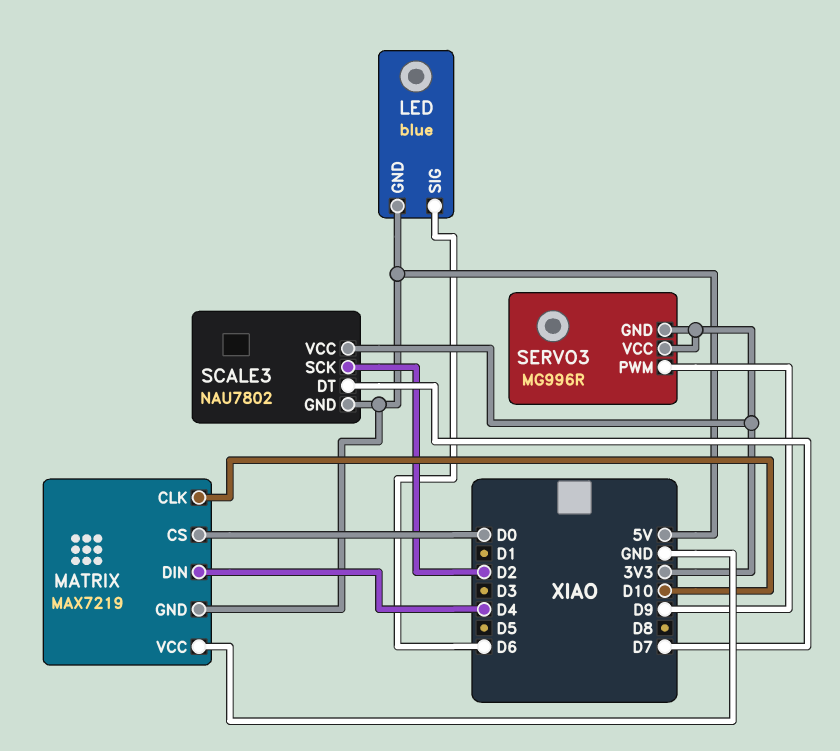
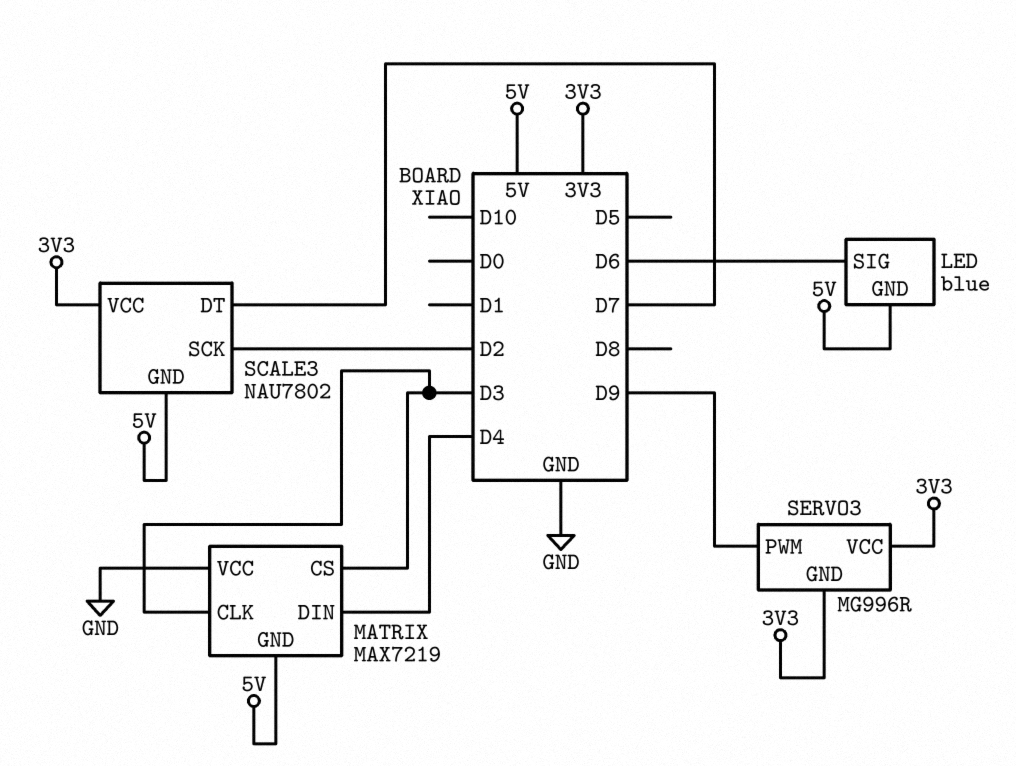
MATRIX pin CLK: D10 -> D3
MATRIX pin CS: D0 -> D3

